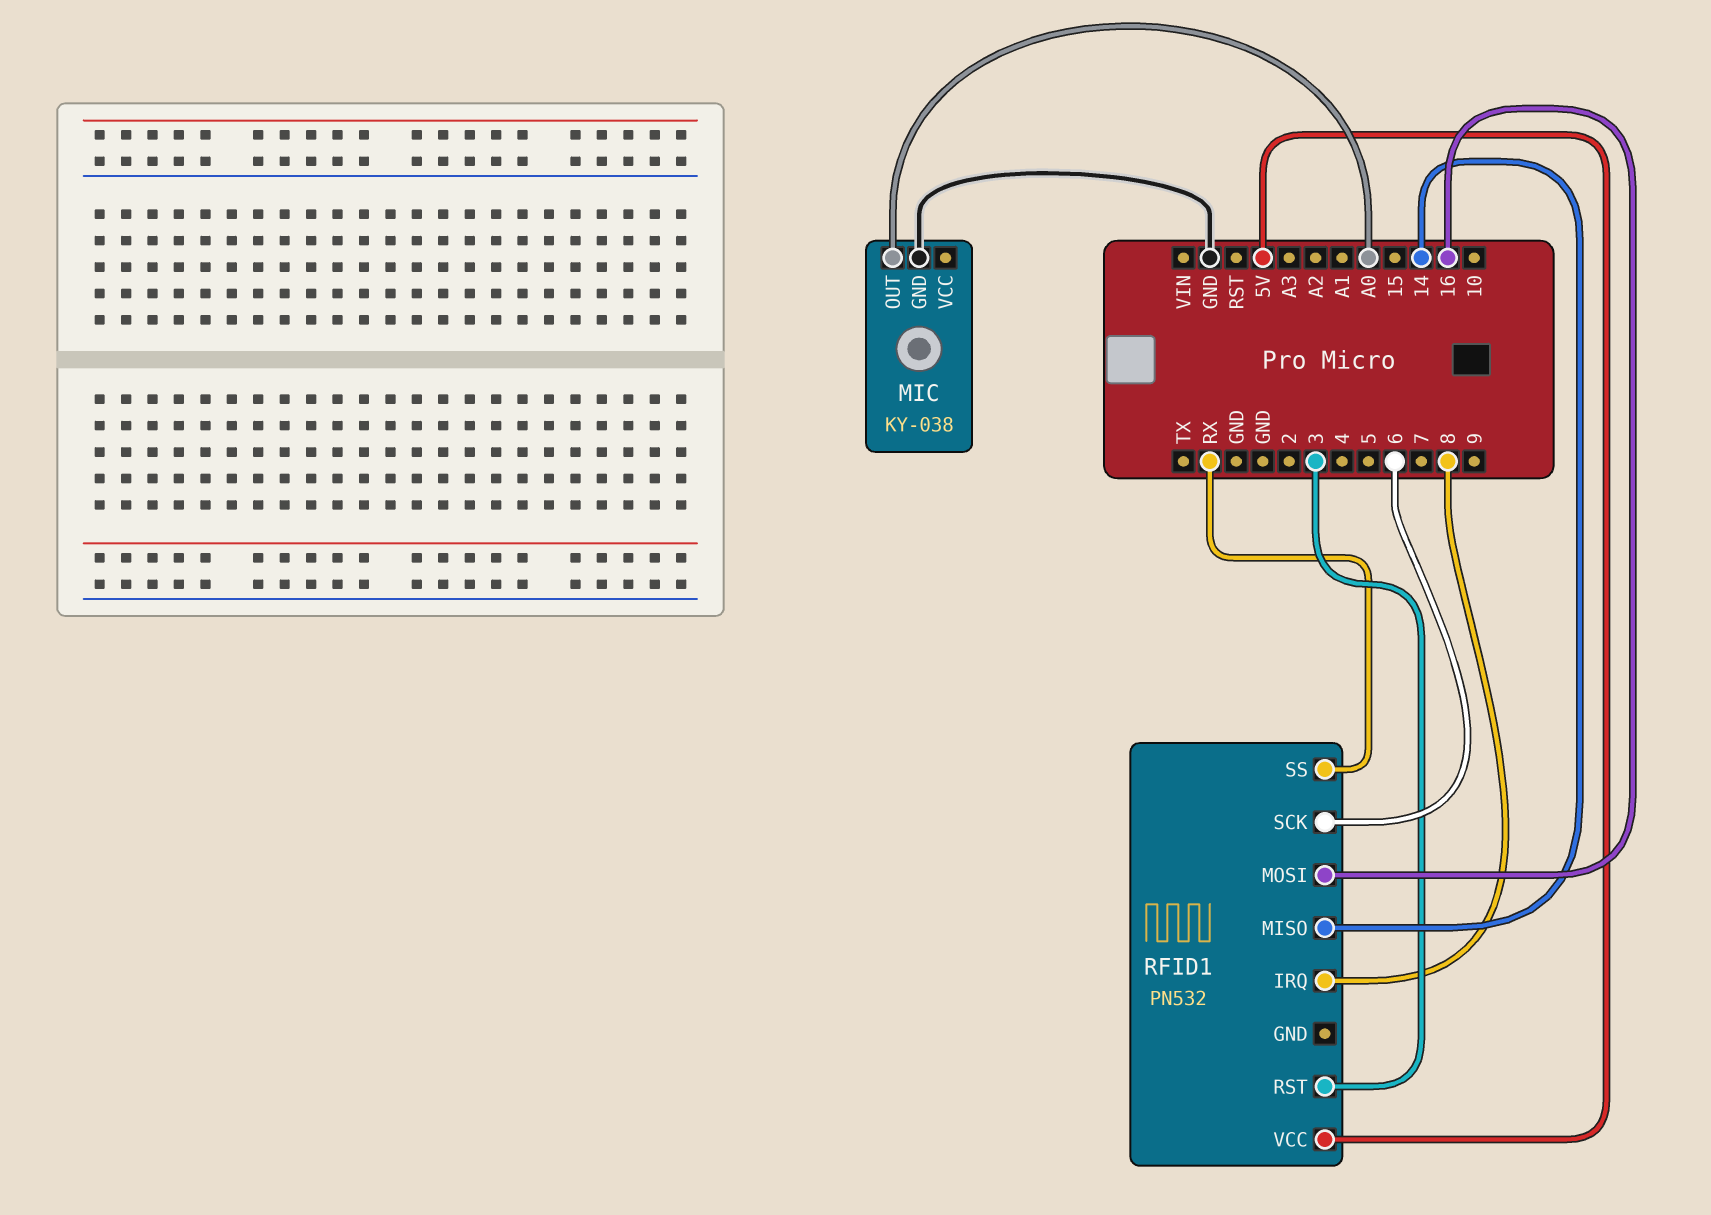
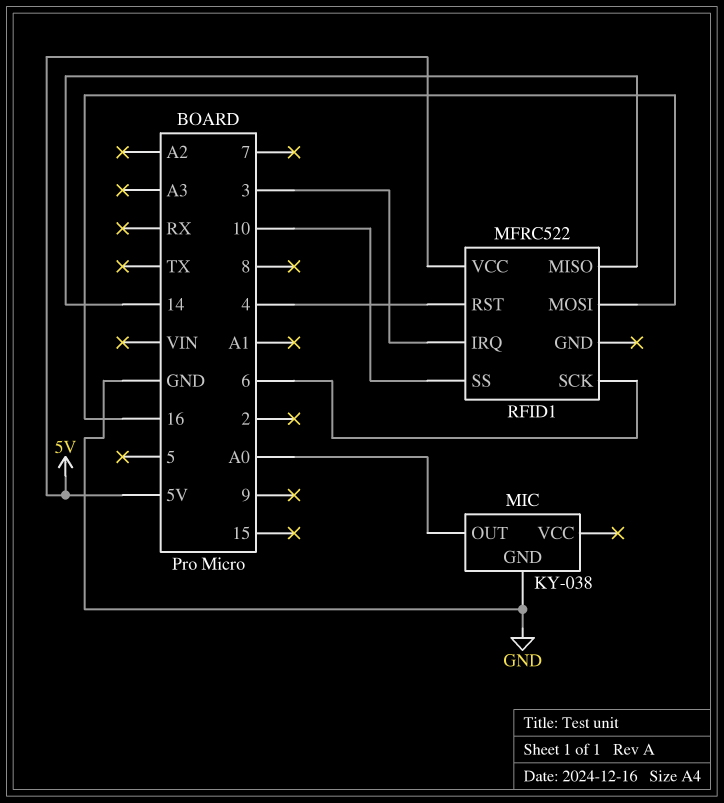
RFID1: PN532 -> MFRC522
RFID1 pin IRQ: 8 -> 3
RFID1 pin RST: 3 -> 4
RFID1 pin SS: RX -> 10

